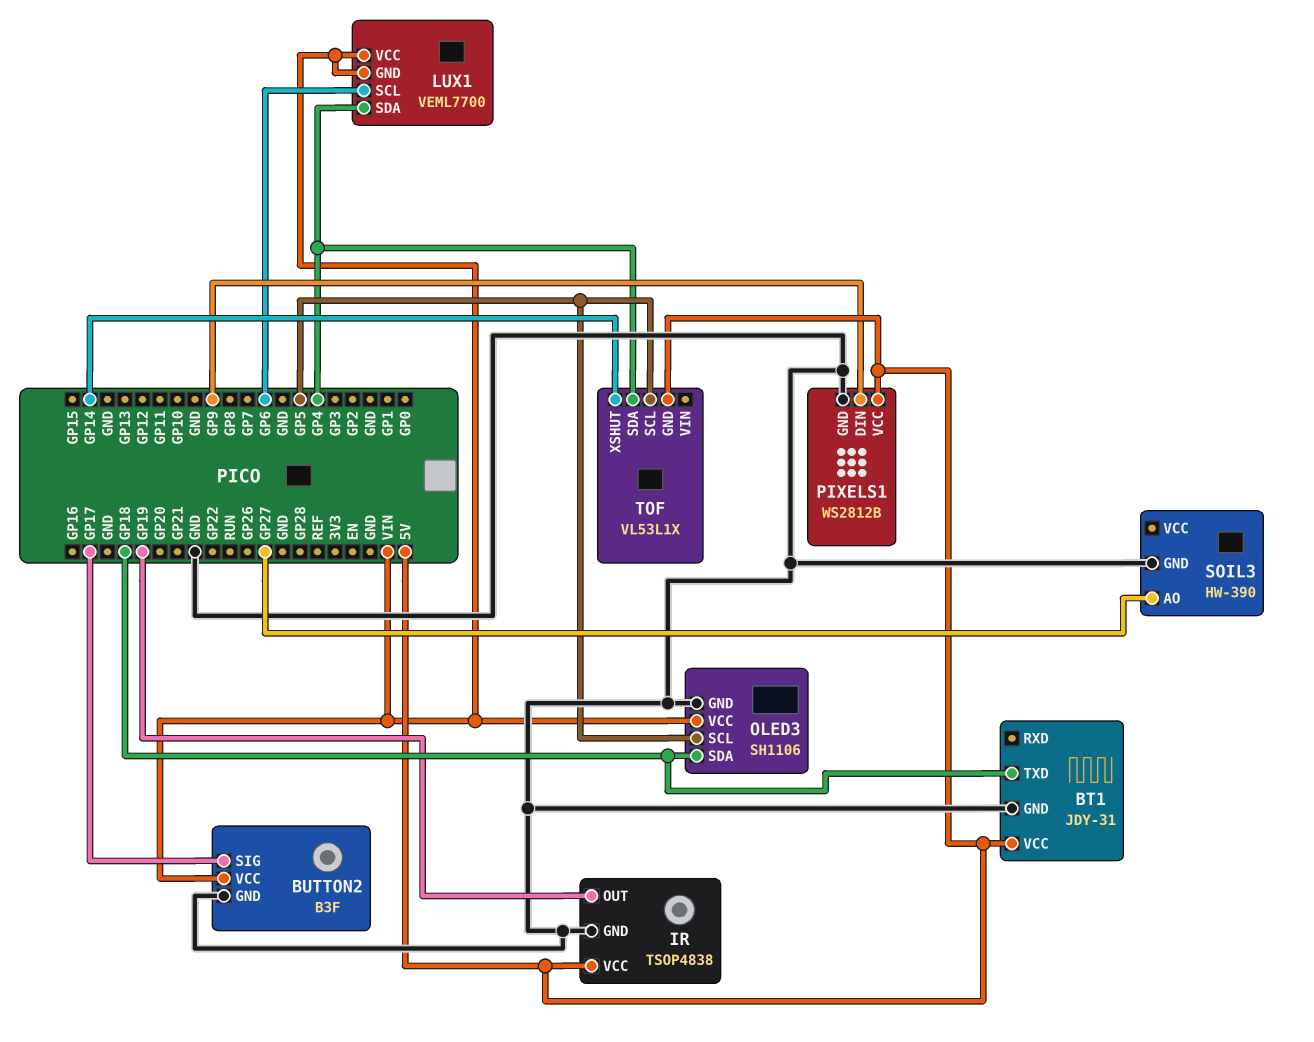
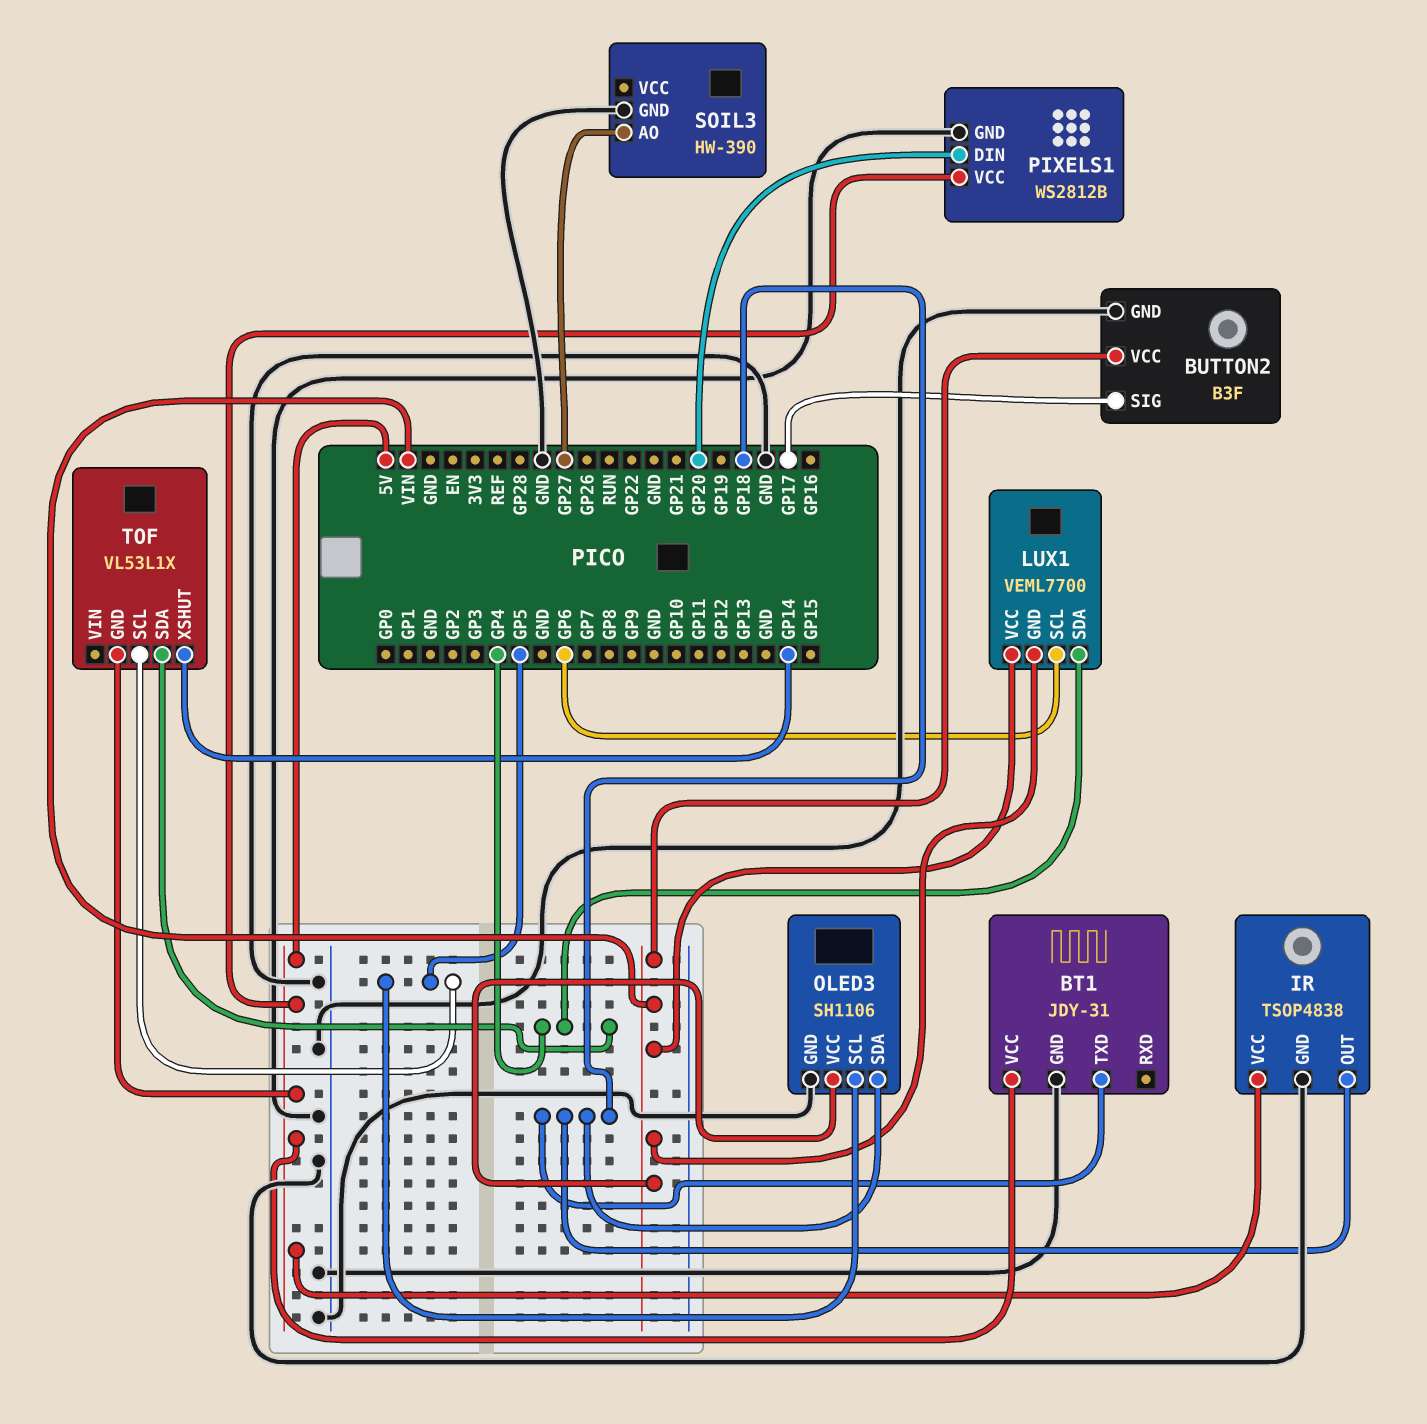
IR pin OUT: GP19 -> GP18
PIXELS1 pin DIN: GP9 -> GP20

